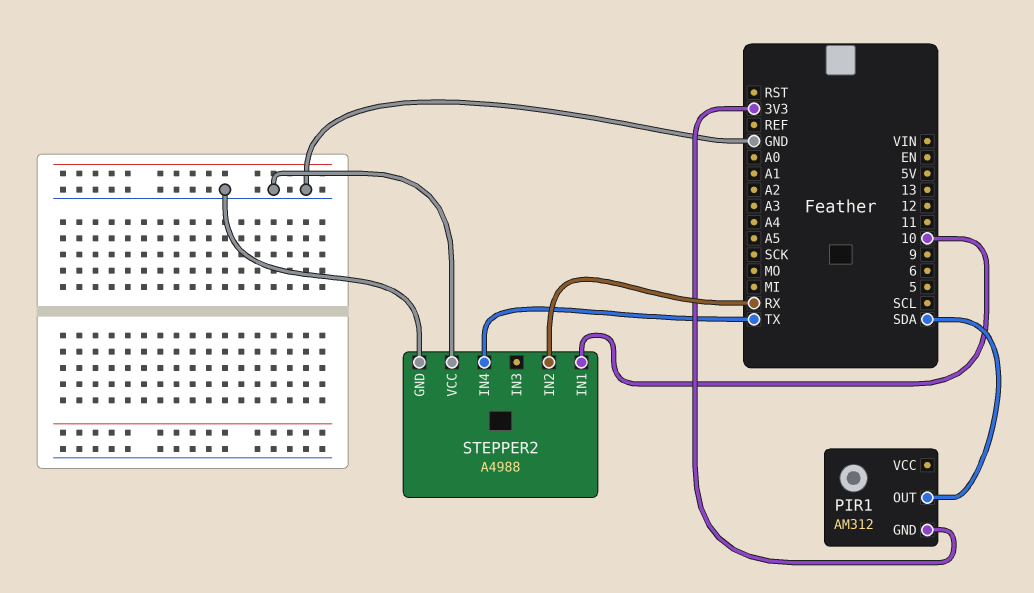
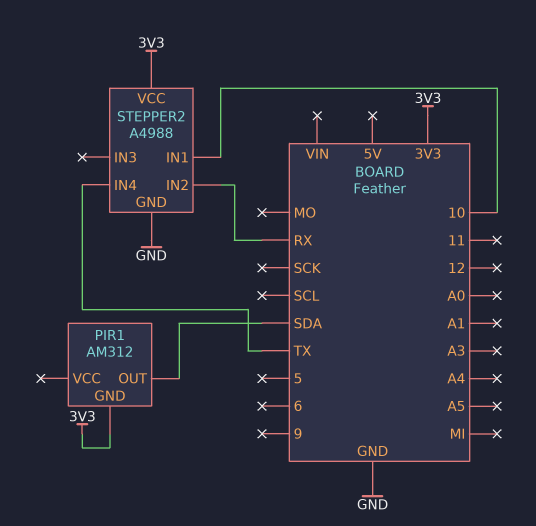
STEPPER2 pin VCC: GND -> 3V3

